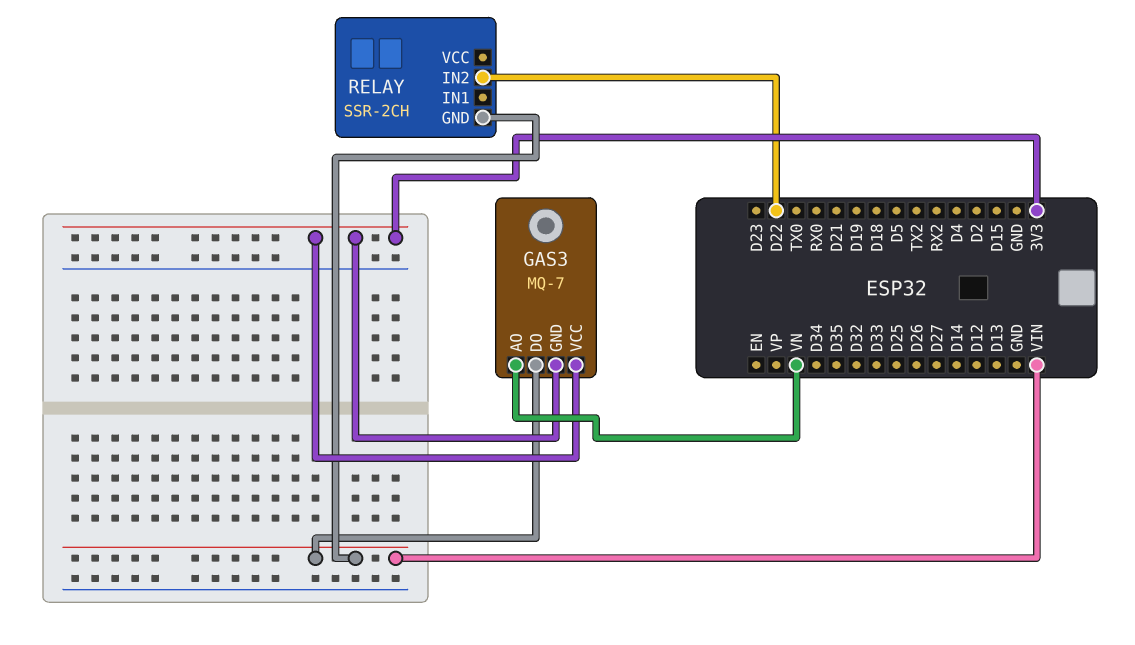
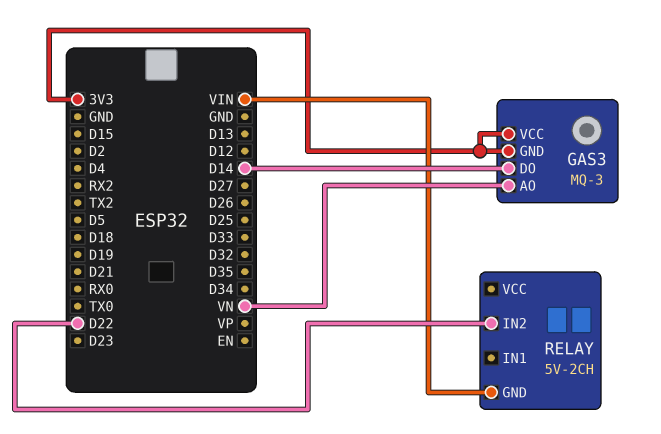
GAS3: MQ-7 -> MQ-3
GAS3 pin DO: VIN -> D14
RELAY: SSR-2CH -> 5V-2CH

